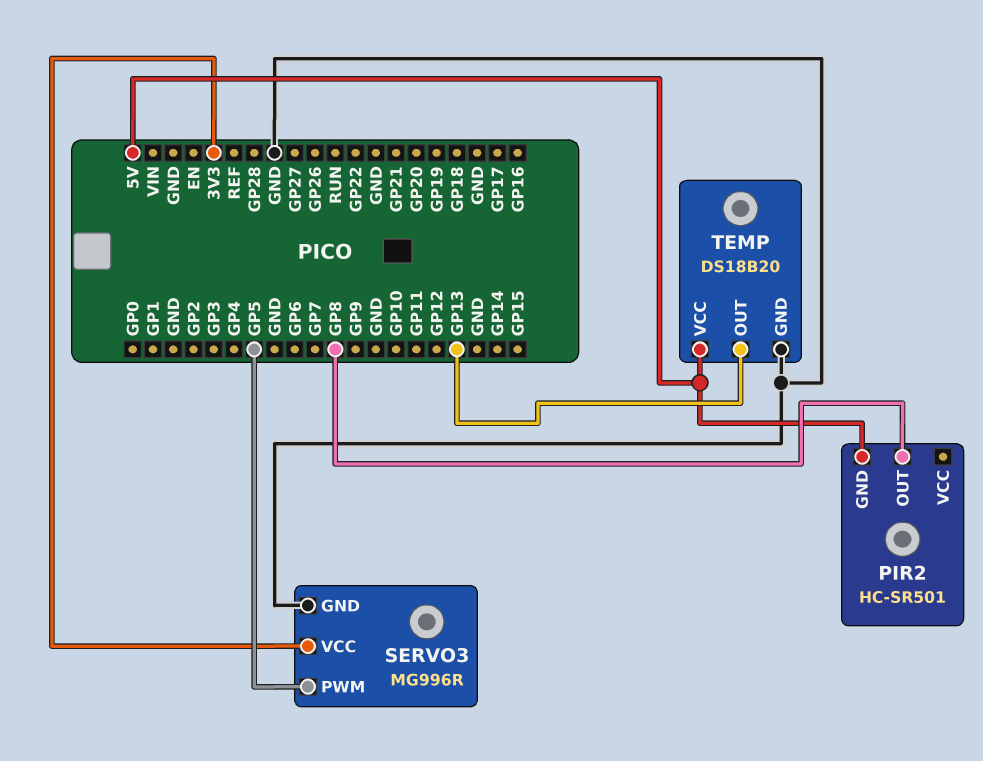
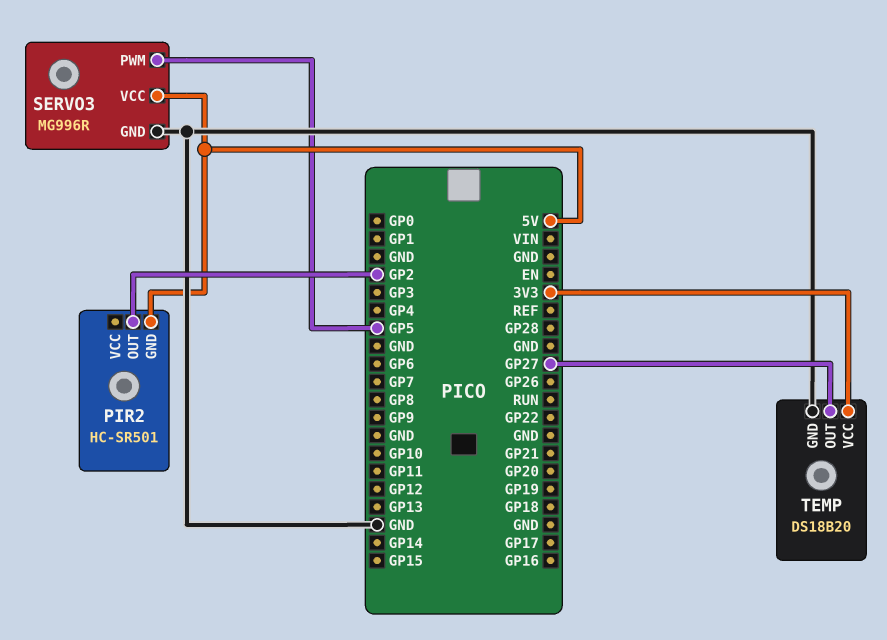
PIR2 pin OUT: GP8 -> GP2
SERVO3 pin VCC: 3V3 -> 5V
TEMP pin OUT: GP13 -> GP27
TEMP pin VCC: 5V -> 3V3

